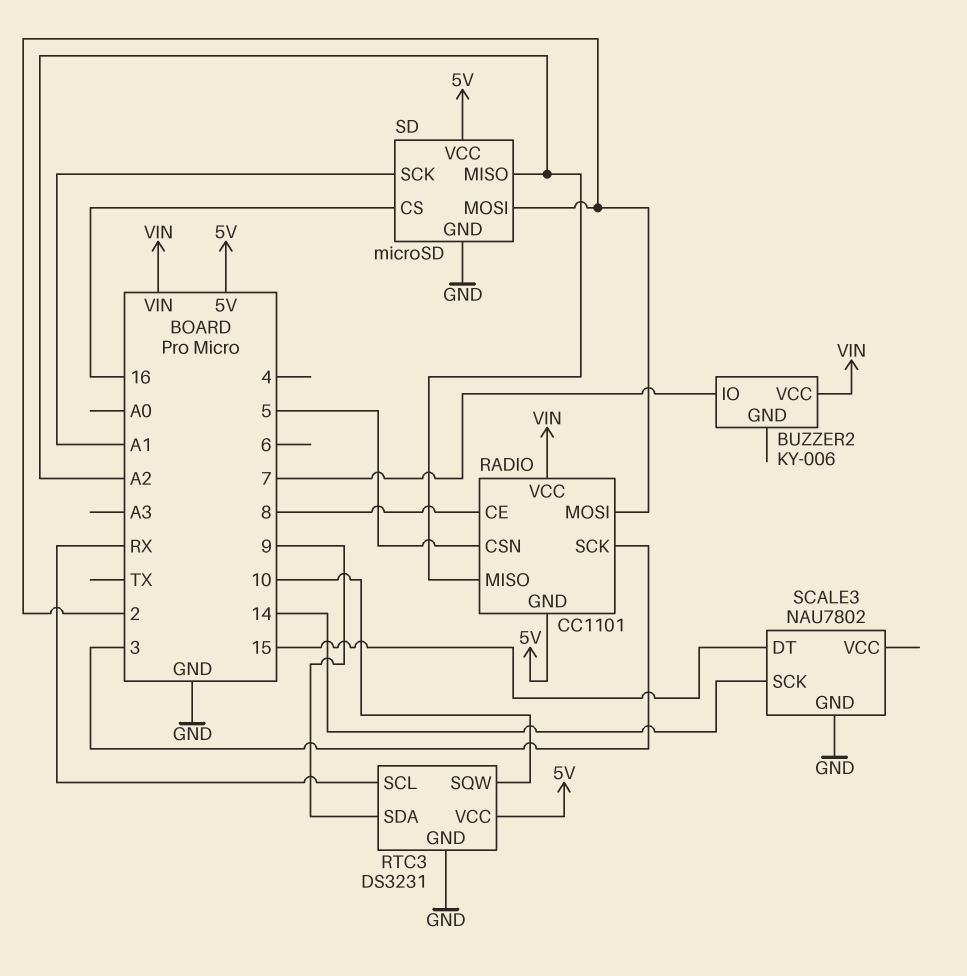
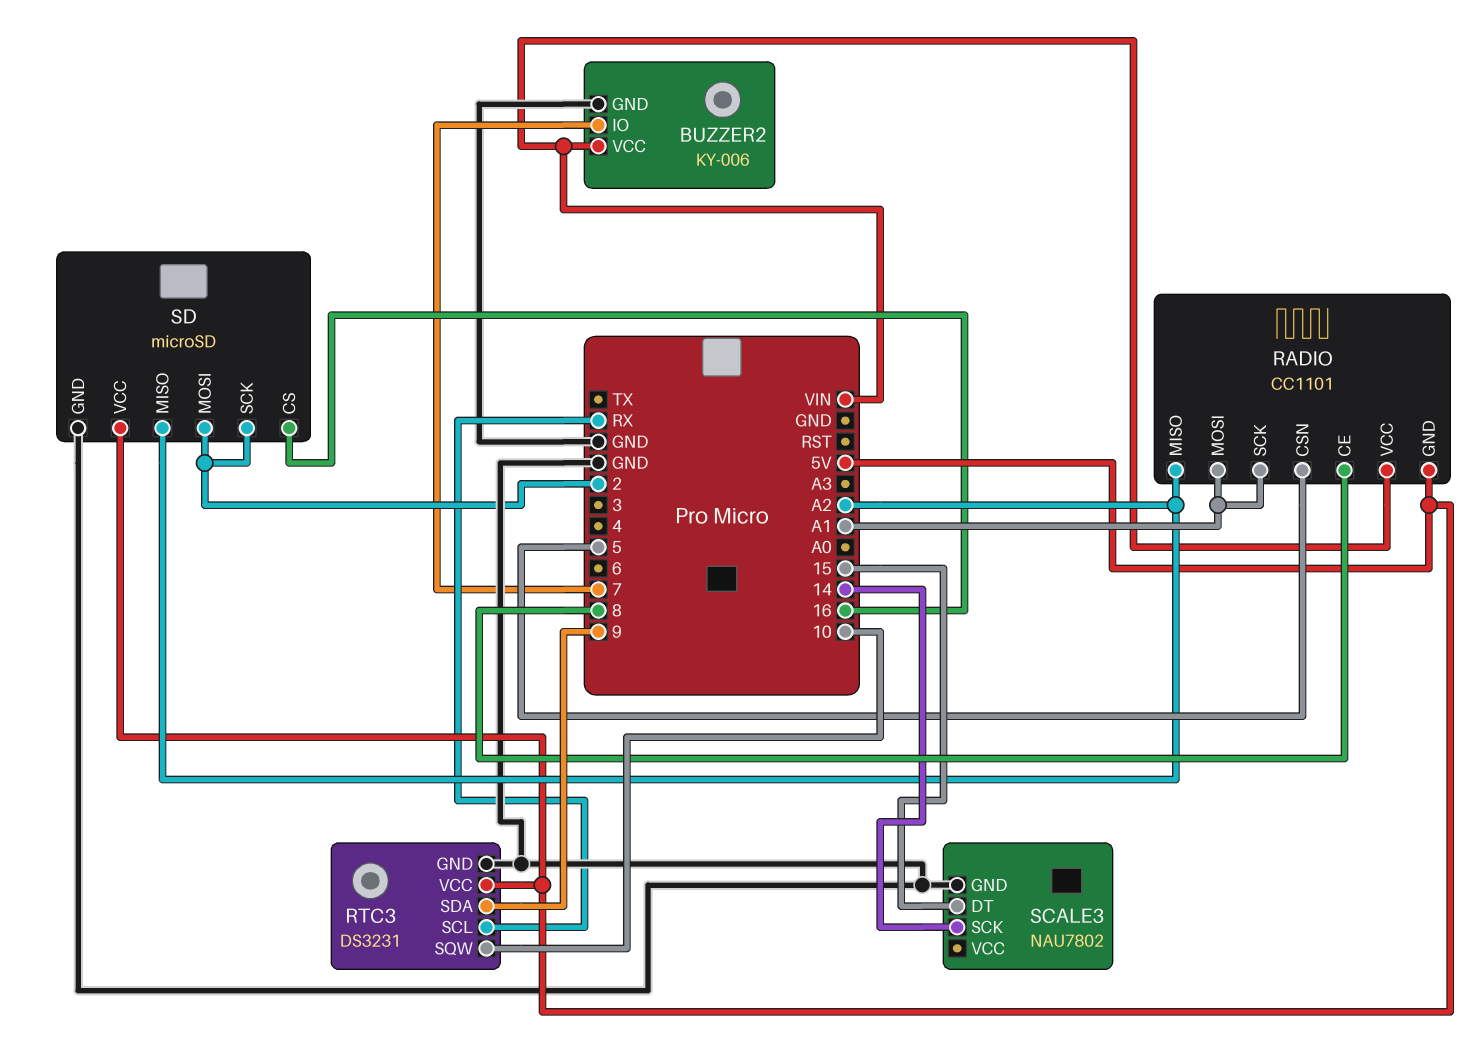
BUZZER2 pin GND: none -> GND
RADIO pin MOSI: 2 -> A1
RADIO pin SCK: 3 -> A1
SD pin SCK: A1 -> 2

